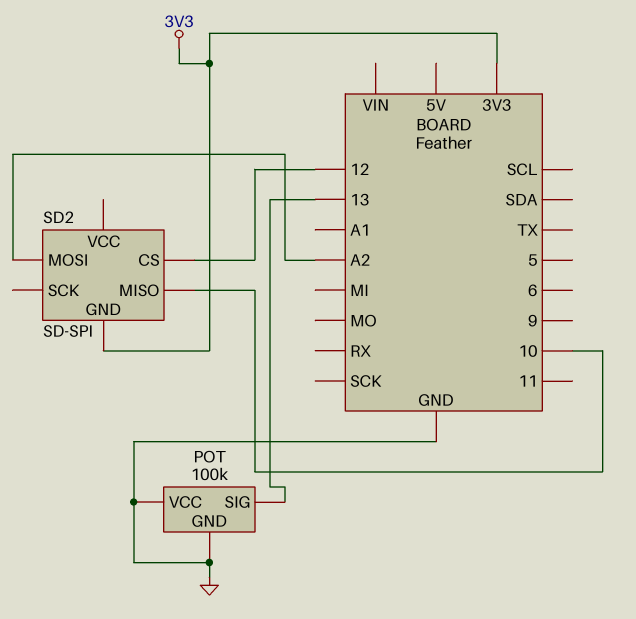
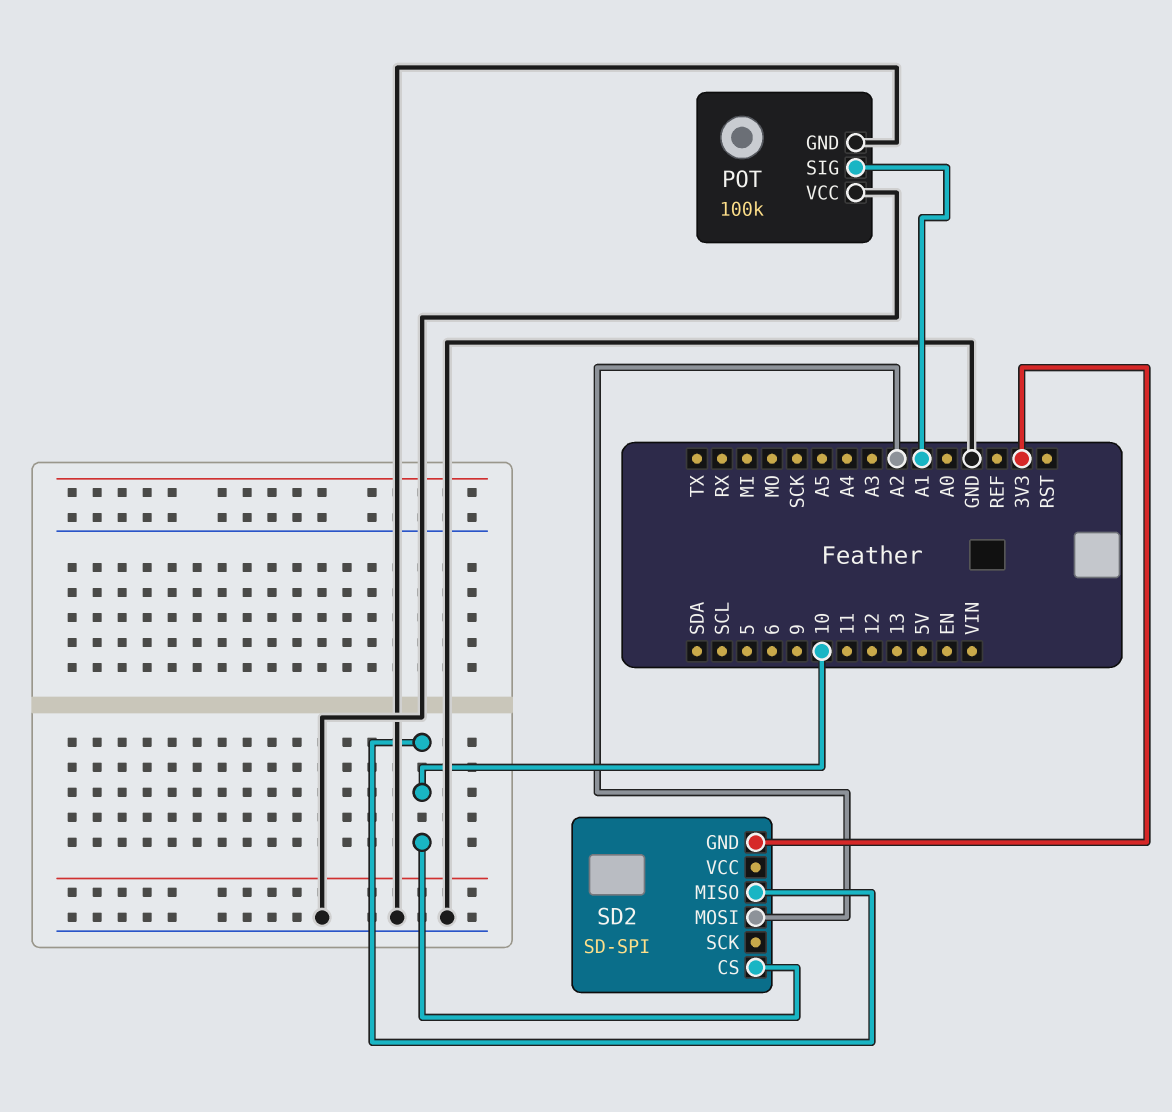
POT pin SIG: 13 -> A1
SD2 pin CS: 12 -> 10

